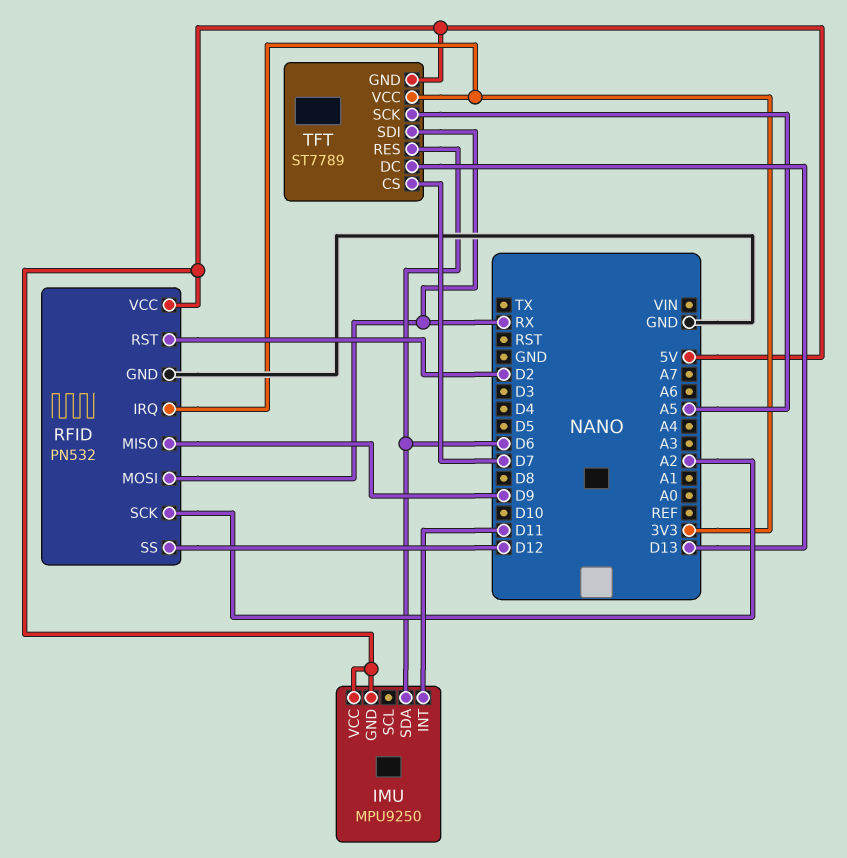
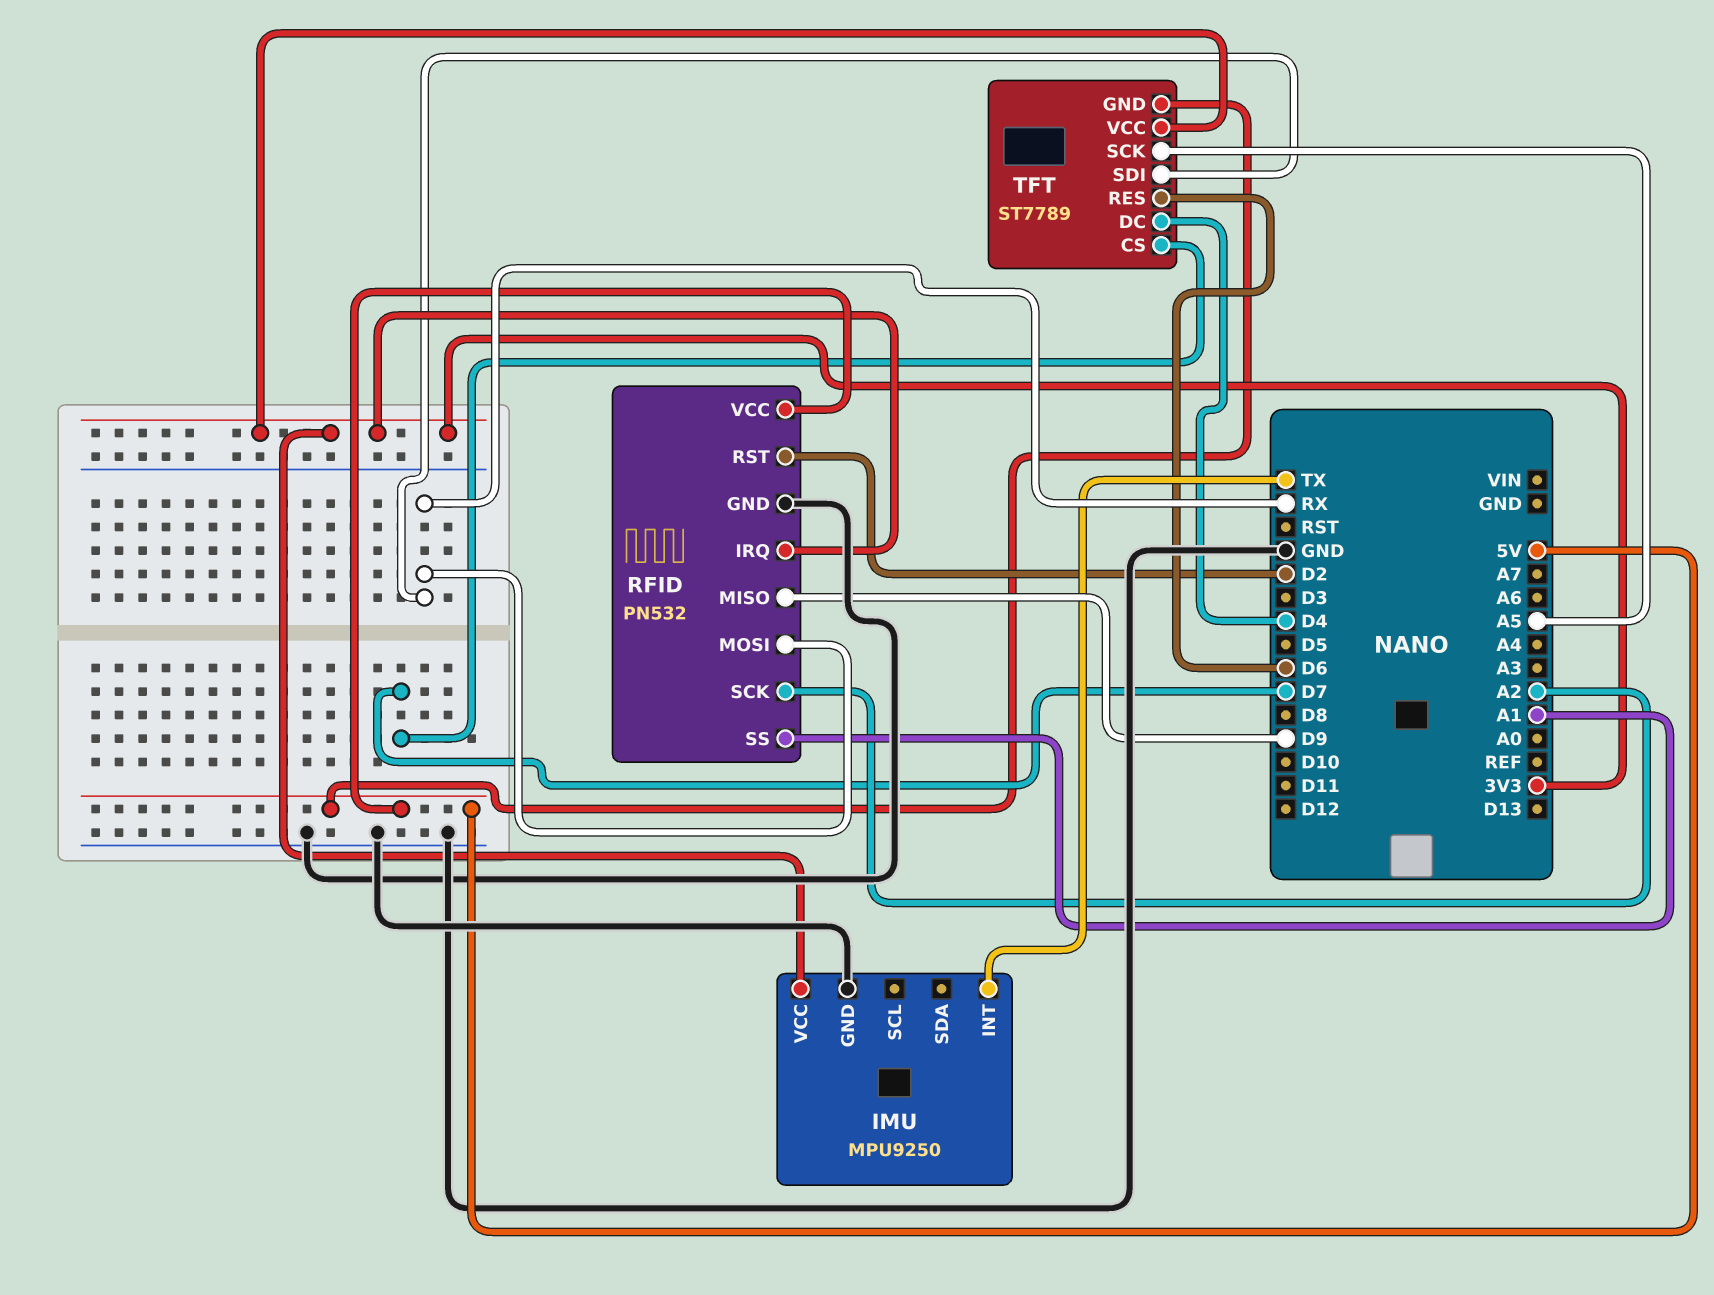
IMU pin GND: 5V -> GND
IMU pin INT: D11 -> TX
IMU pin SDA: D6 -> none
IMU pin VCC: 5V -> 3V3
RFID pin SS: D12 -> A1
TFT pin DC: D13 -> D4

